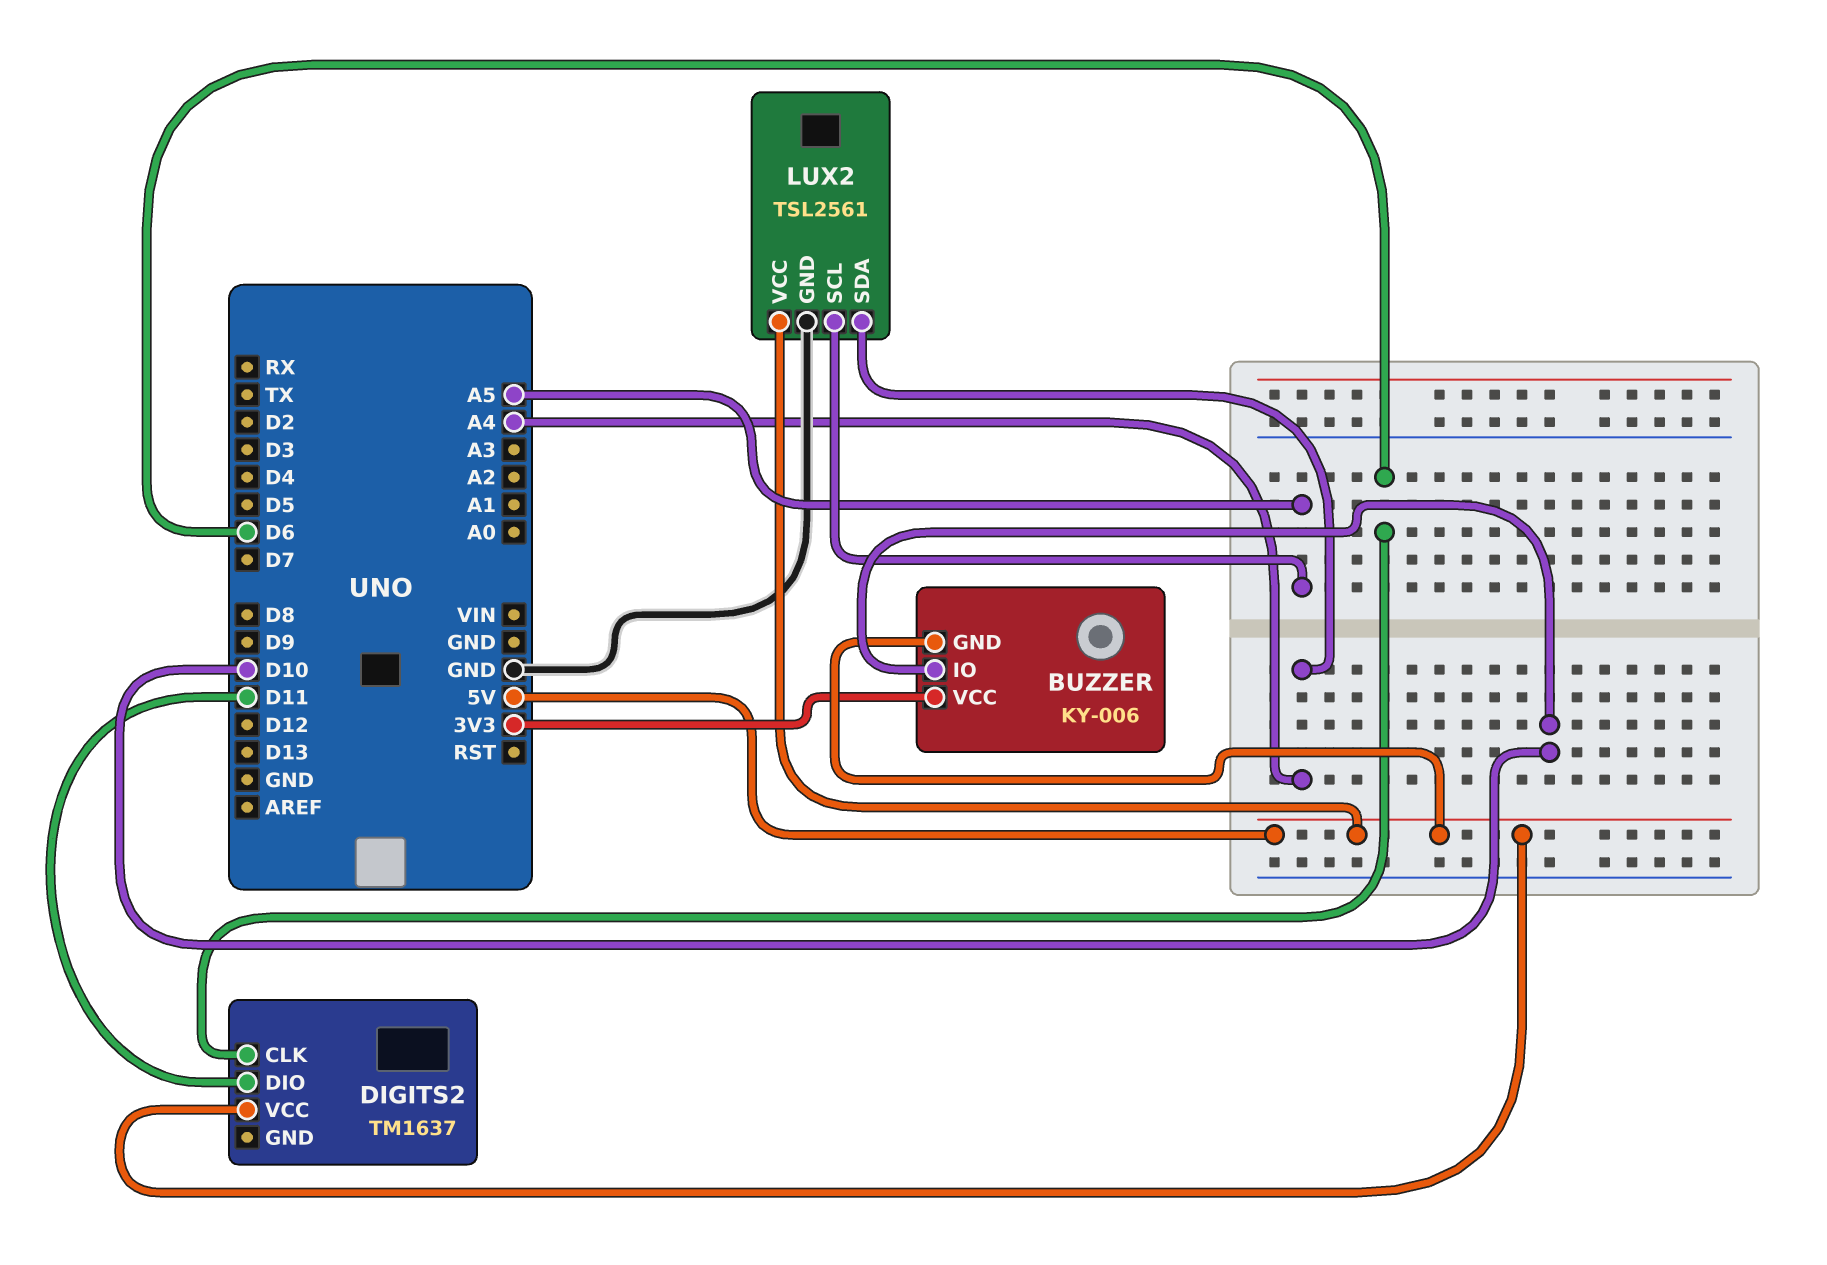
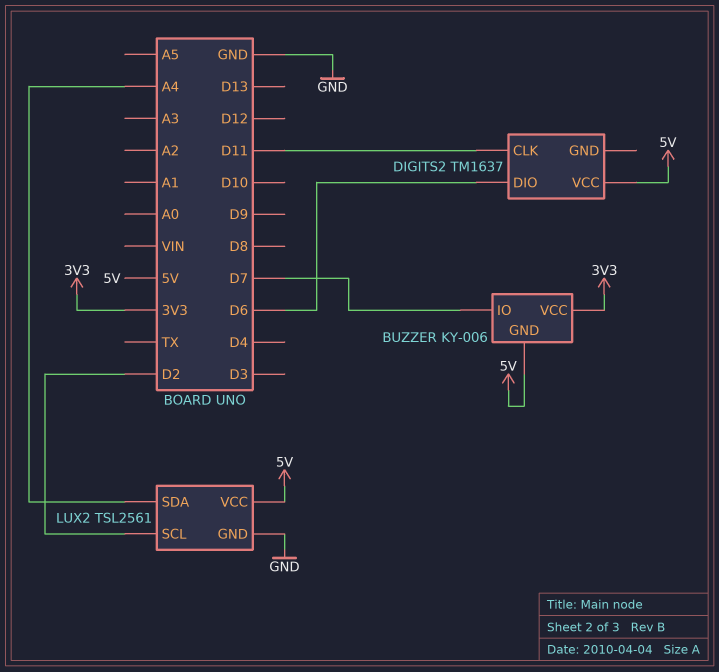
BUZZER pin IO: D10 -> D7
DIGITS2 pin CLK: D6 -> D11
DIGITS2 pin DIO: D11 -> D6
LUX2 pin SCL: A5 -> D2

